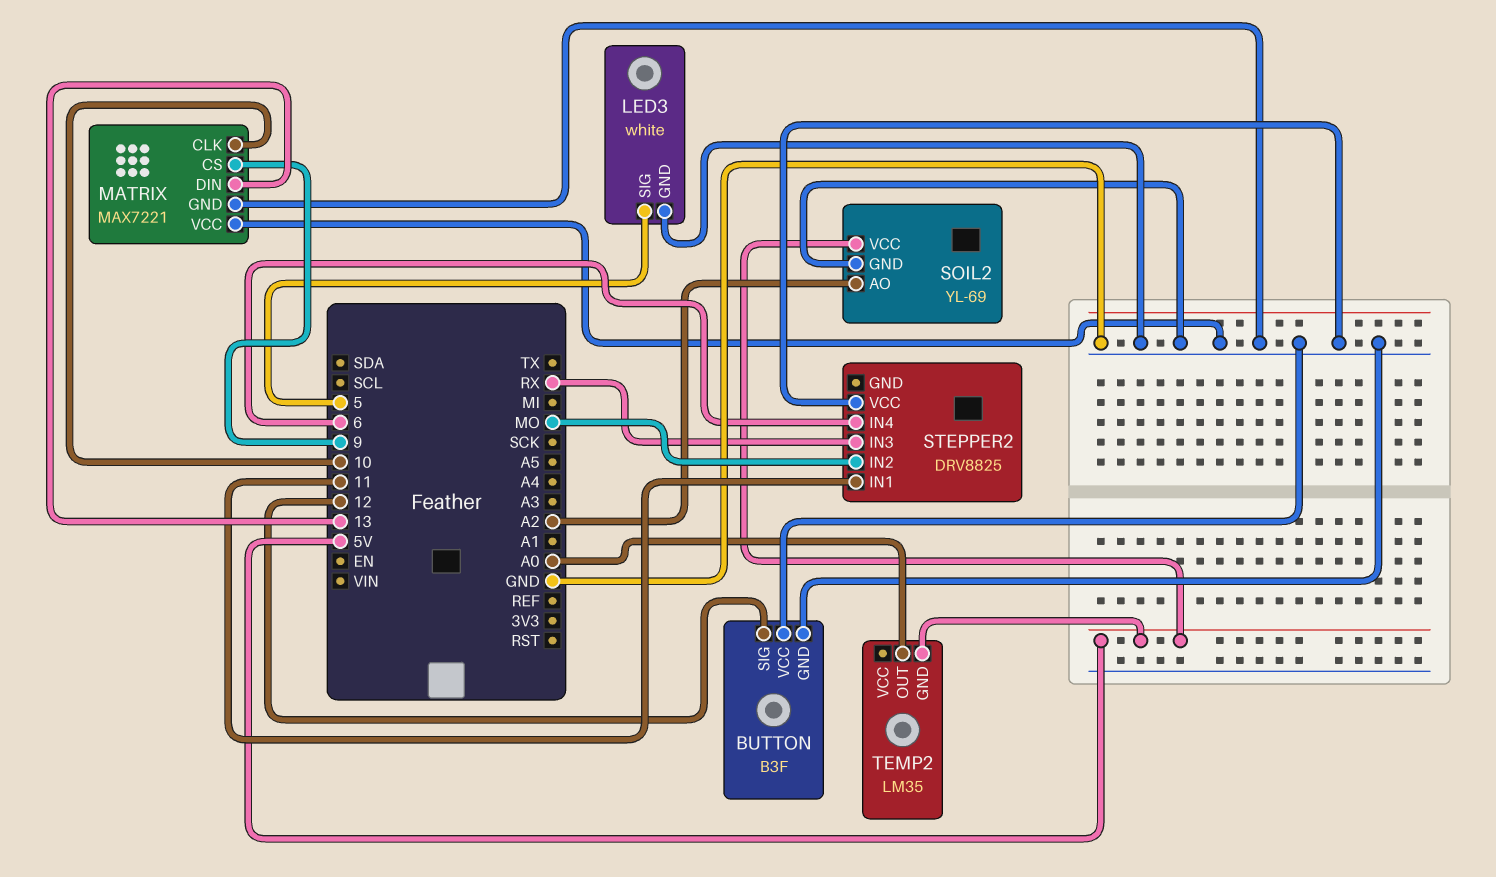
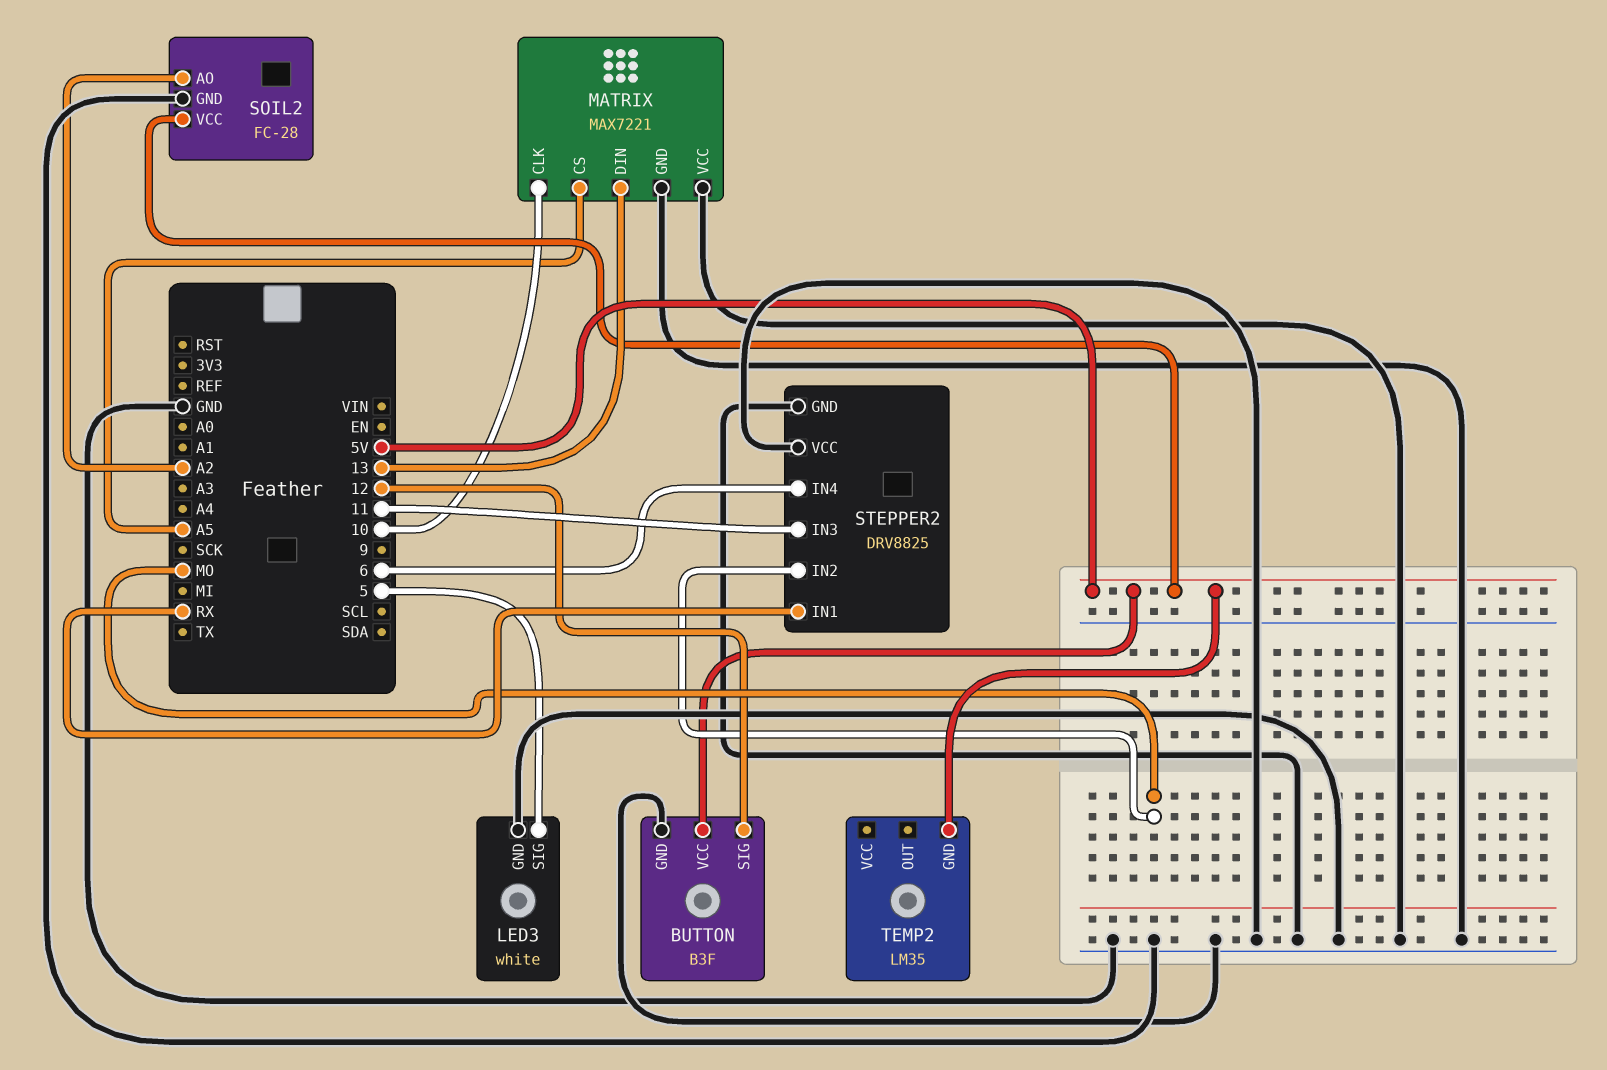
BUTTON pin VCC: GND -> 5V
MATRIX pin CS: 9 -> A5
SOIL2: YL-69 -> FC-28
STEPPER2 pin GND: none -> GND
STEPPER2 pin IN1: 11 -> RX
STEPPER2 pin IN3: RX -> 11
TEMP2 pin OUT: A0 -> none

